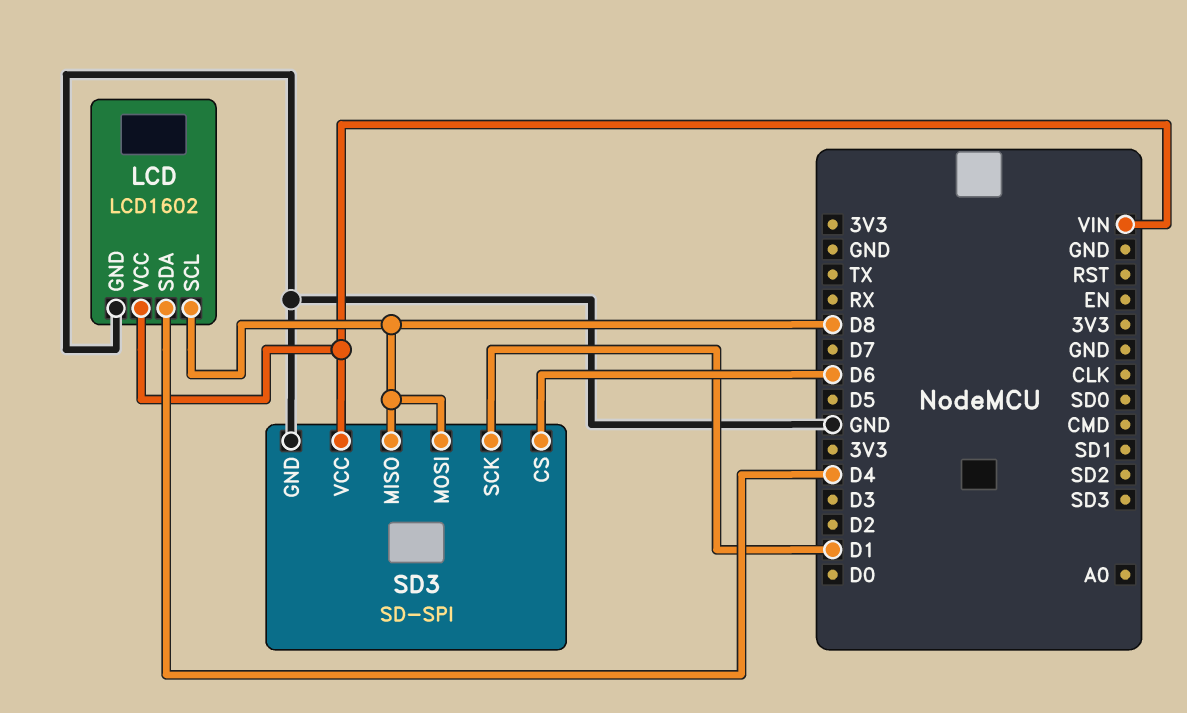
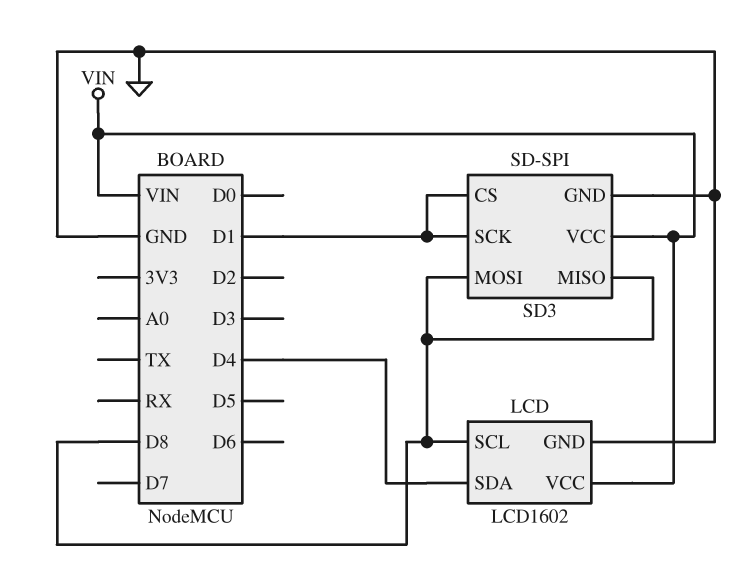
SD3 pin CS: D6 -> D1

